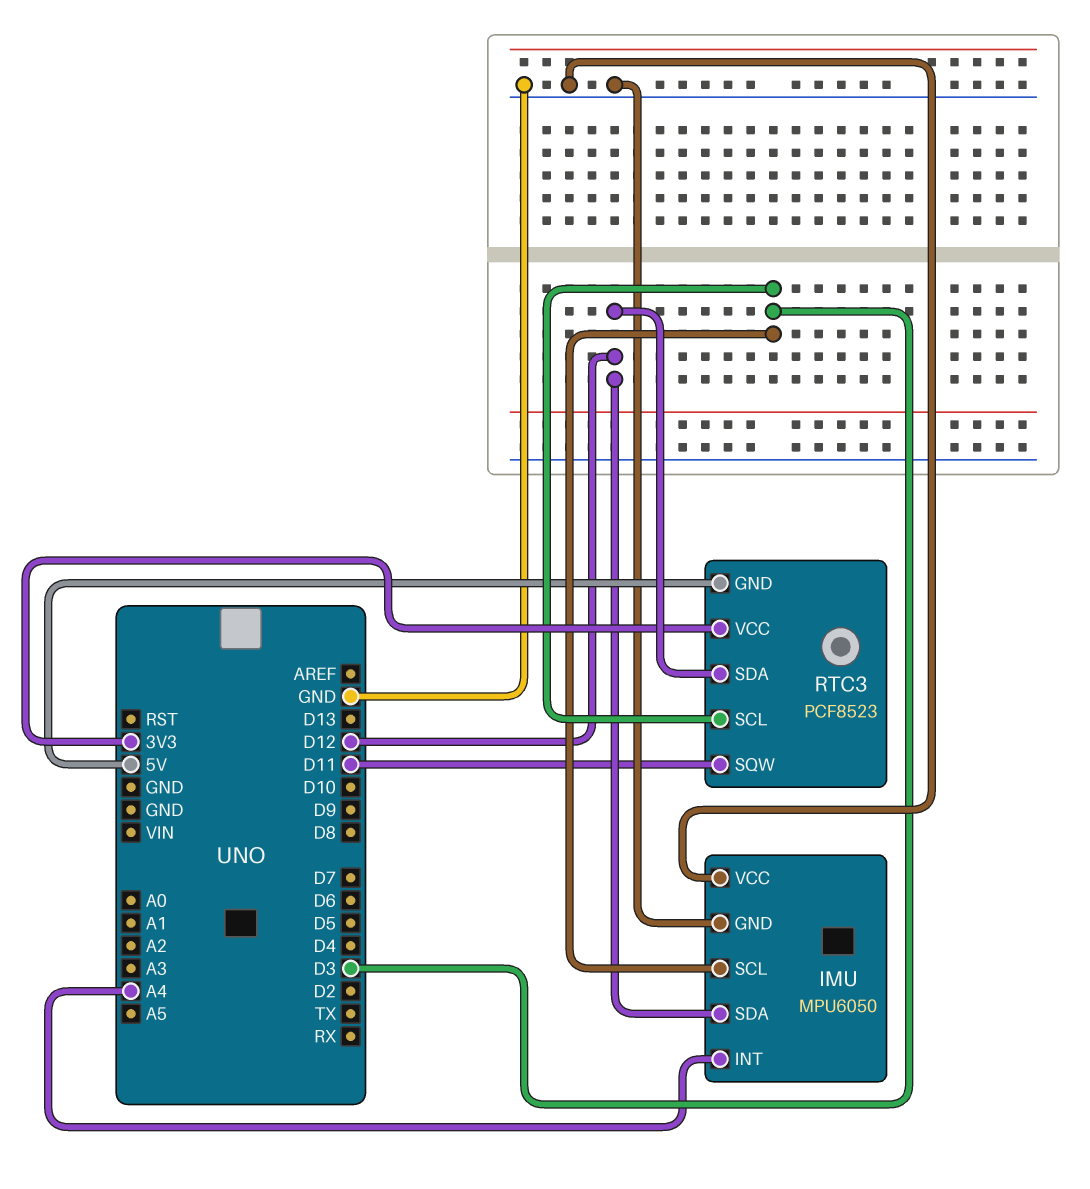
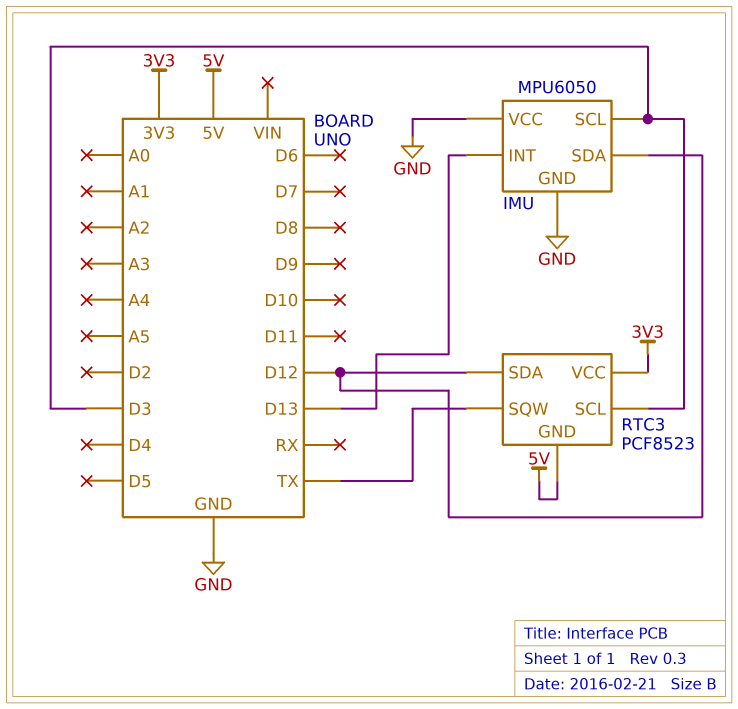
IMU pin INT: A4 -> D13
RTC3 pin SQW: D11 -> TX

